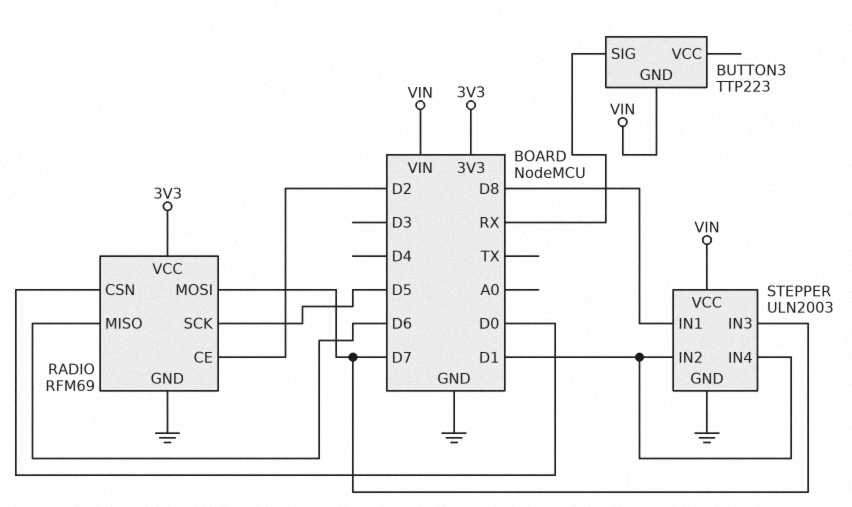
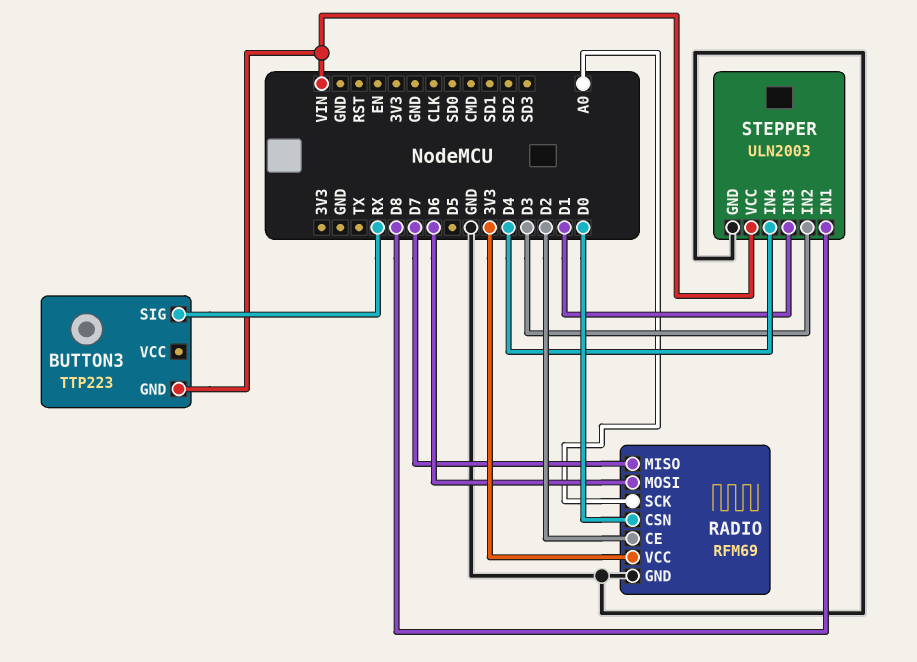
RADIO pin MISO: D6 -> D7
RADIO pin MOSI: D7 -> D6
RADIO pin SCK: D5 -> A0
STEPPER pin IN2: D1 -> D3
STEPPER pin IN3: D7 -> D1
STEPPER pin IN4: D1 -> D4

